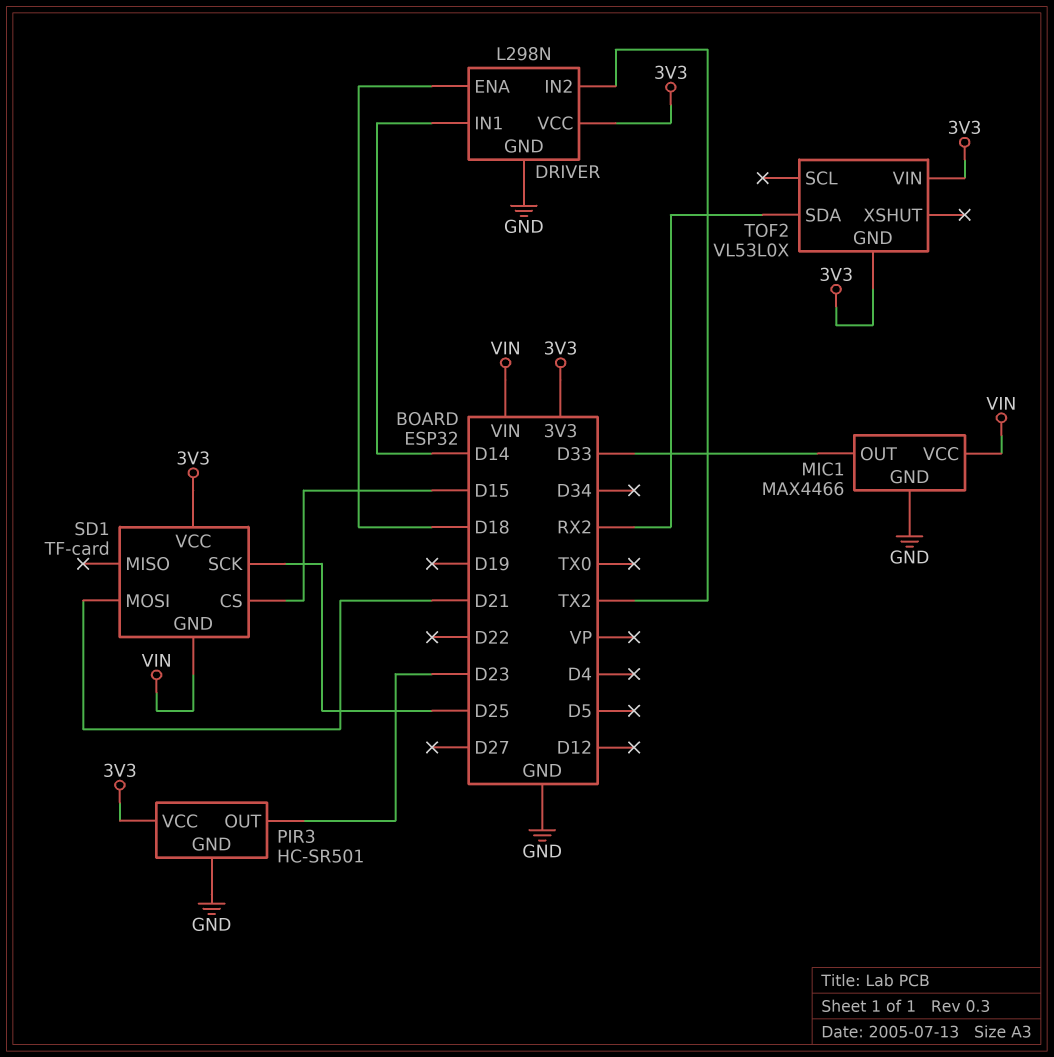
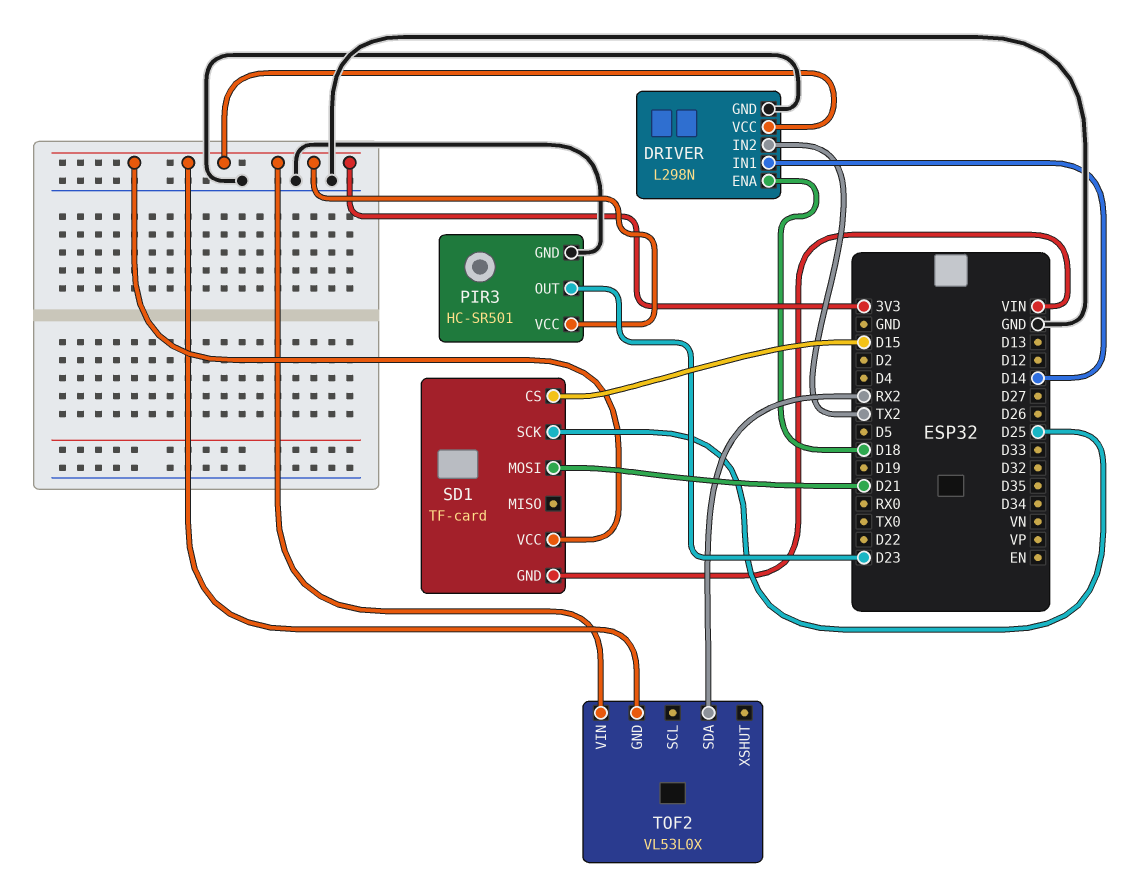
MIC1: MAX4466 -> none
MIC1 pin GND: GND -> none
MIC1 pin OUT: D33 -> none
MIC1 pin VCC: VIN -> none

